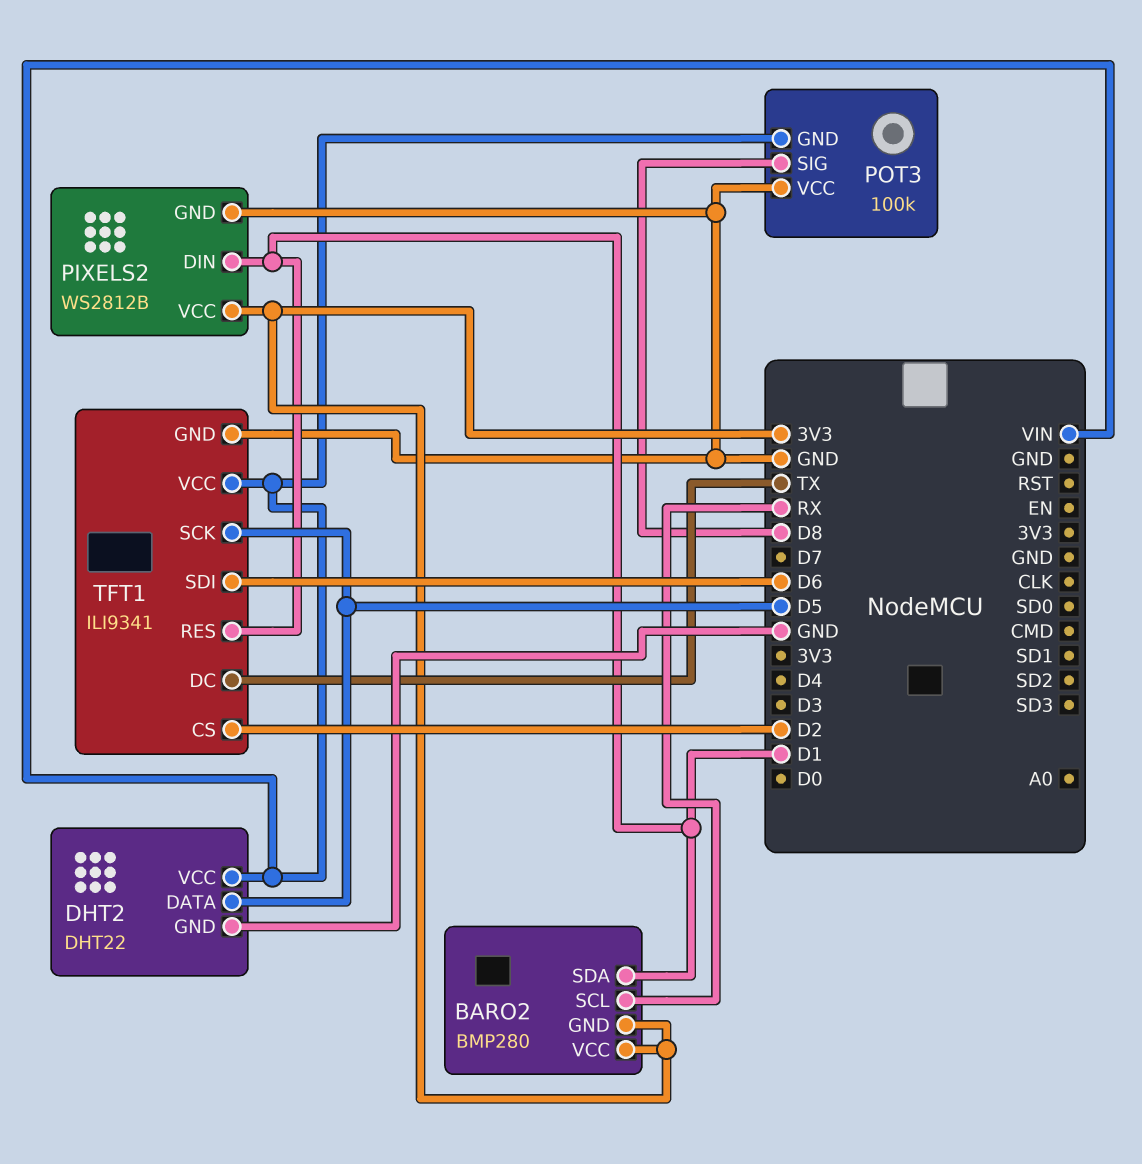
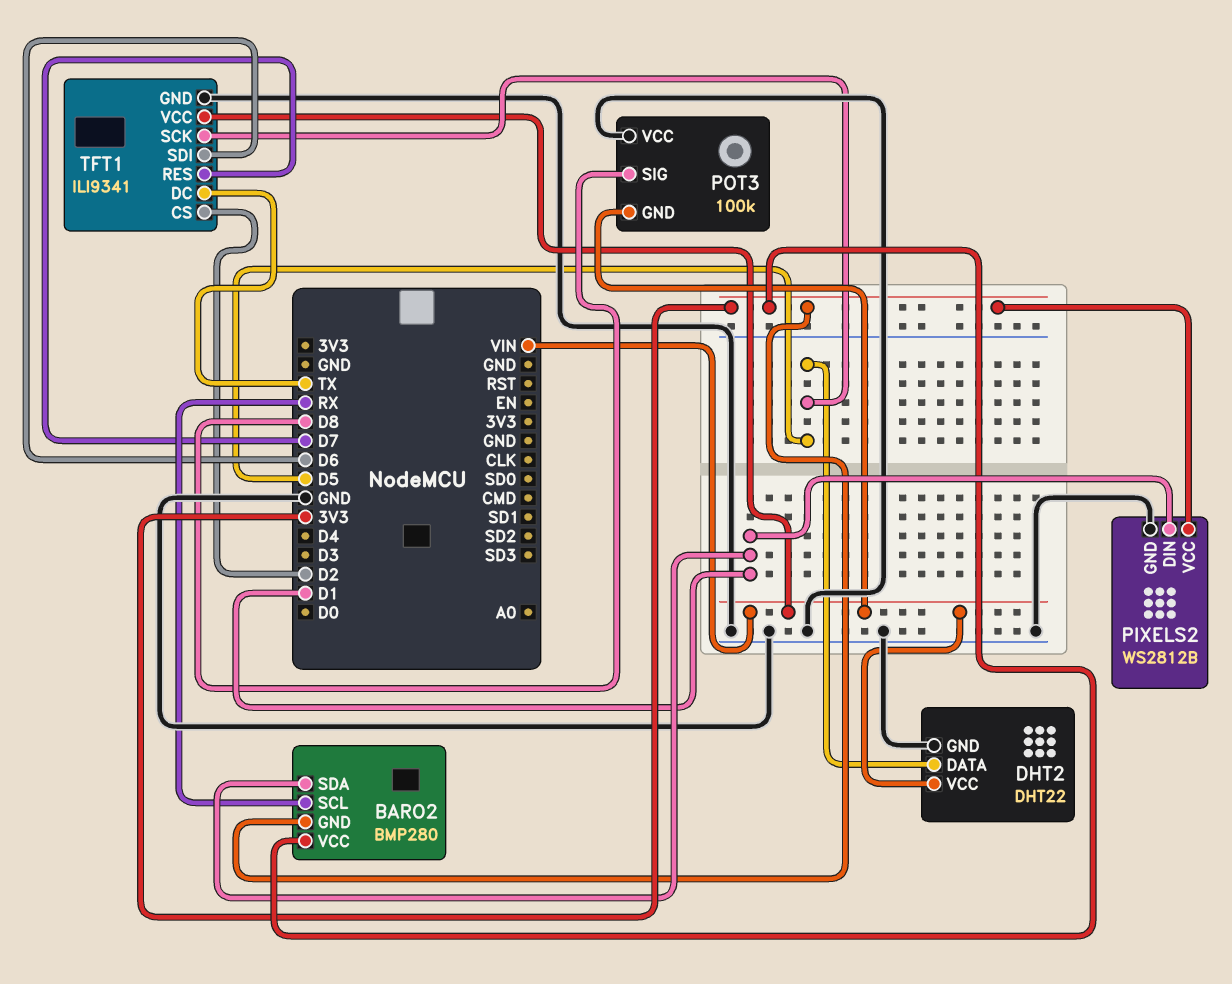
TFT1 pin RES: D1 -> D7

